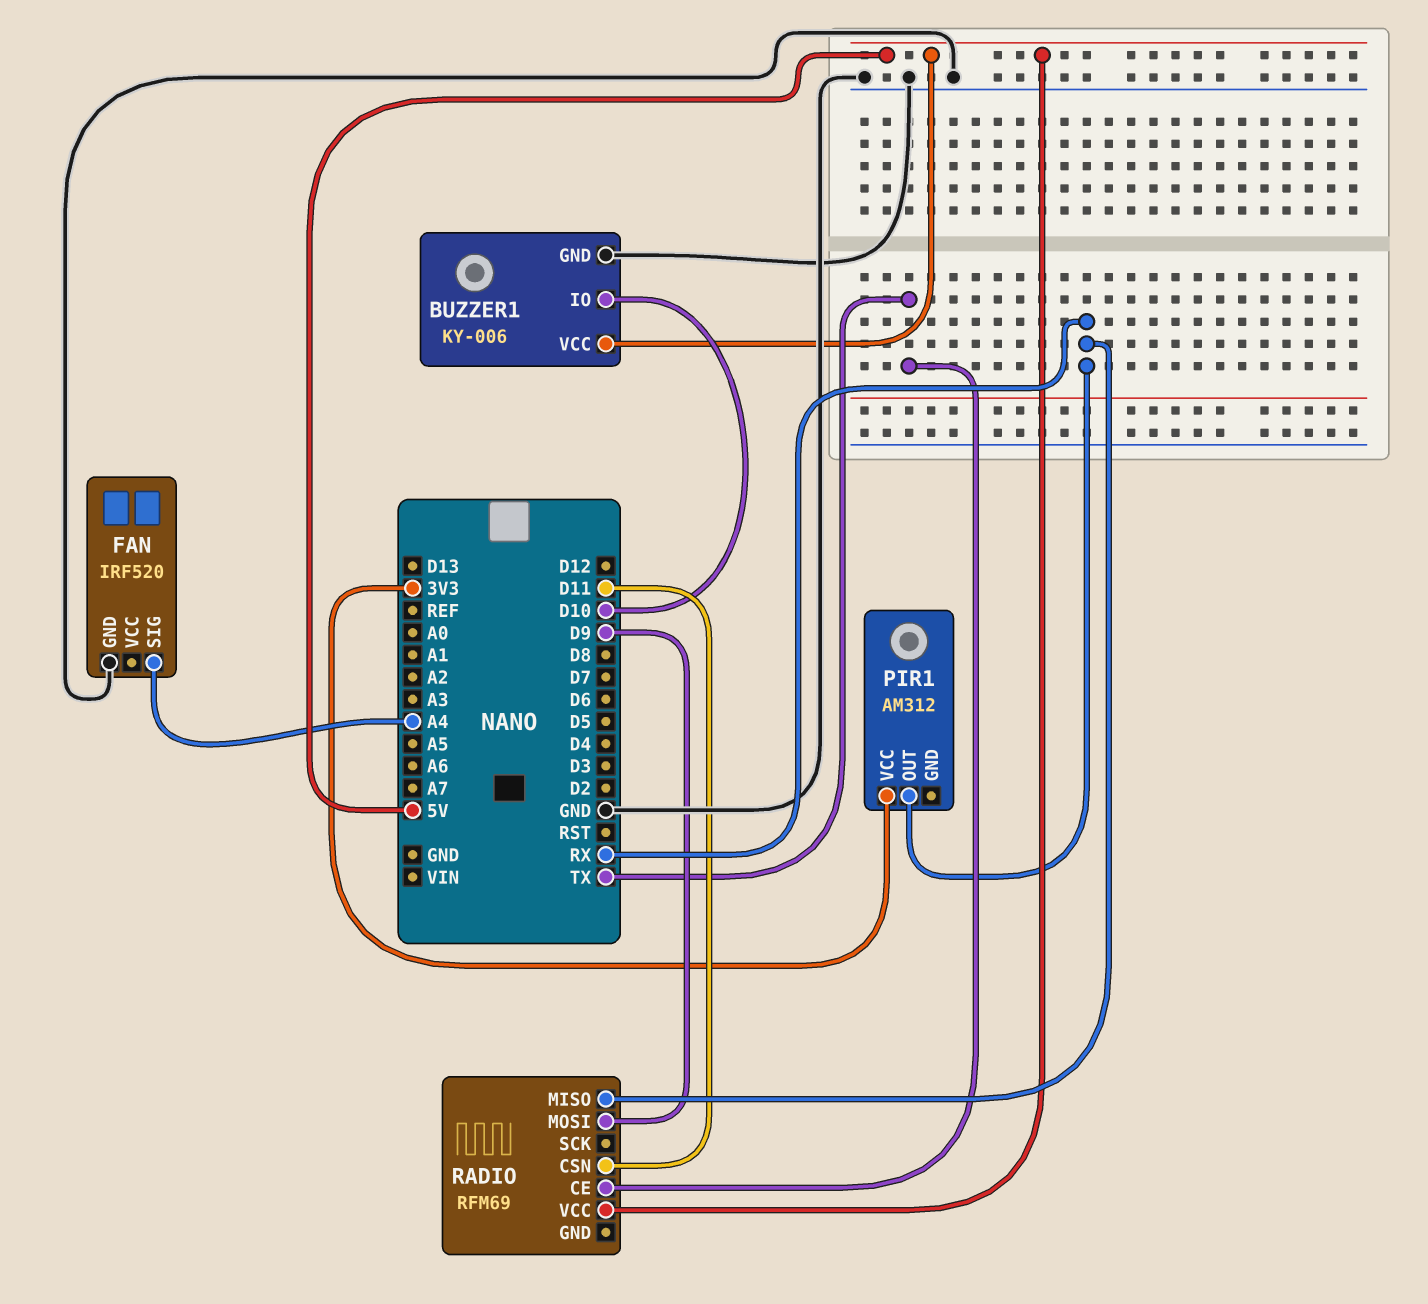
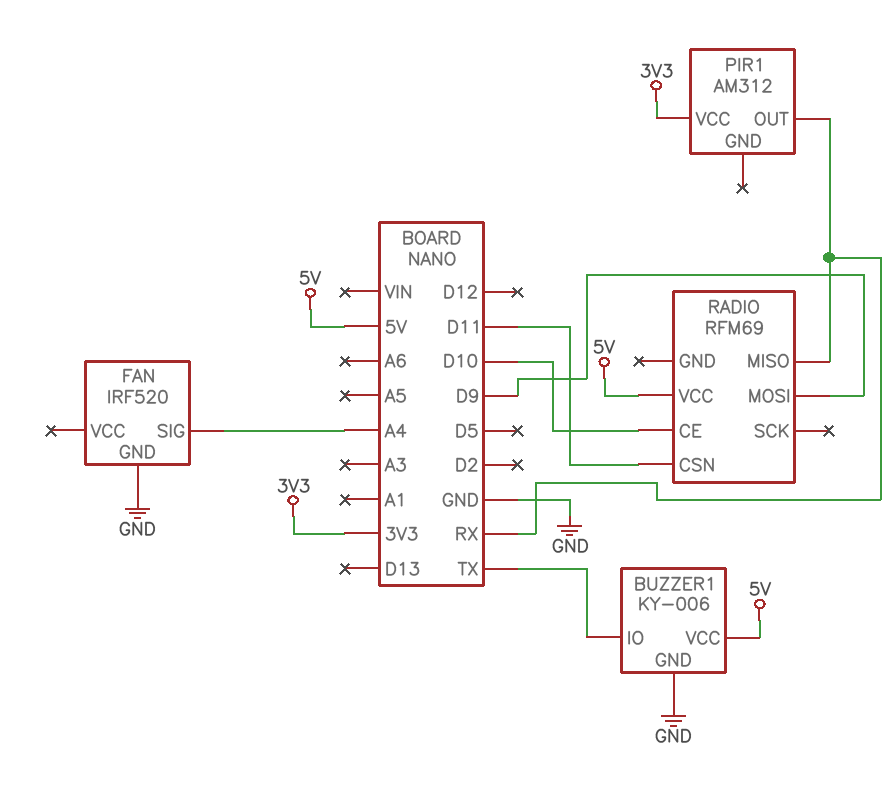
BUZZER1 pin IO: D10 -> TX
RADIO pin CE: TX -> D10

